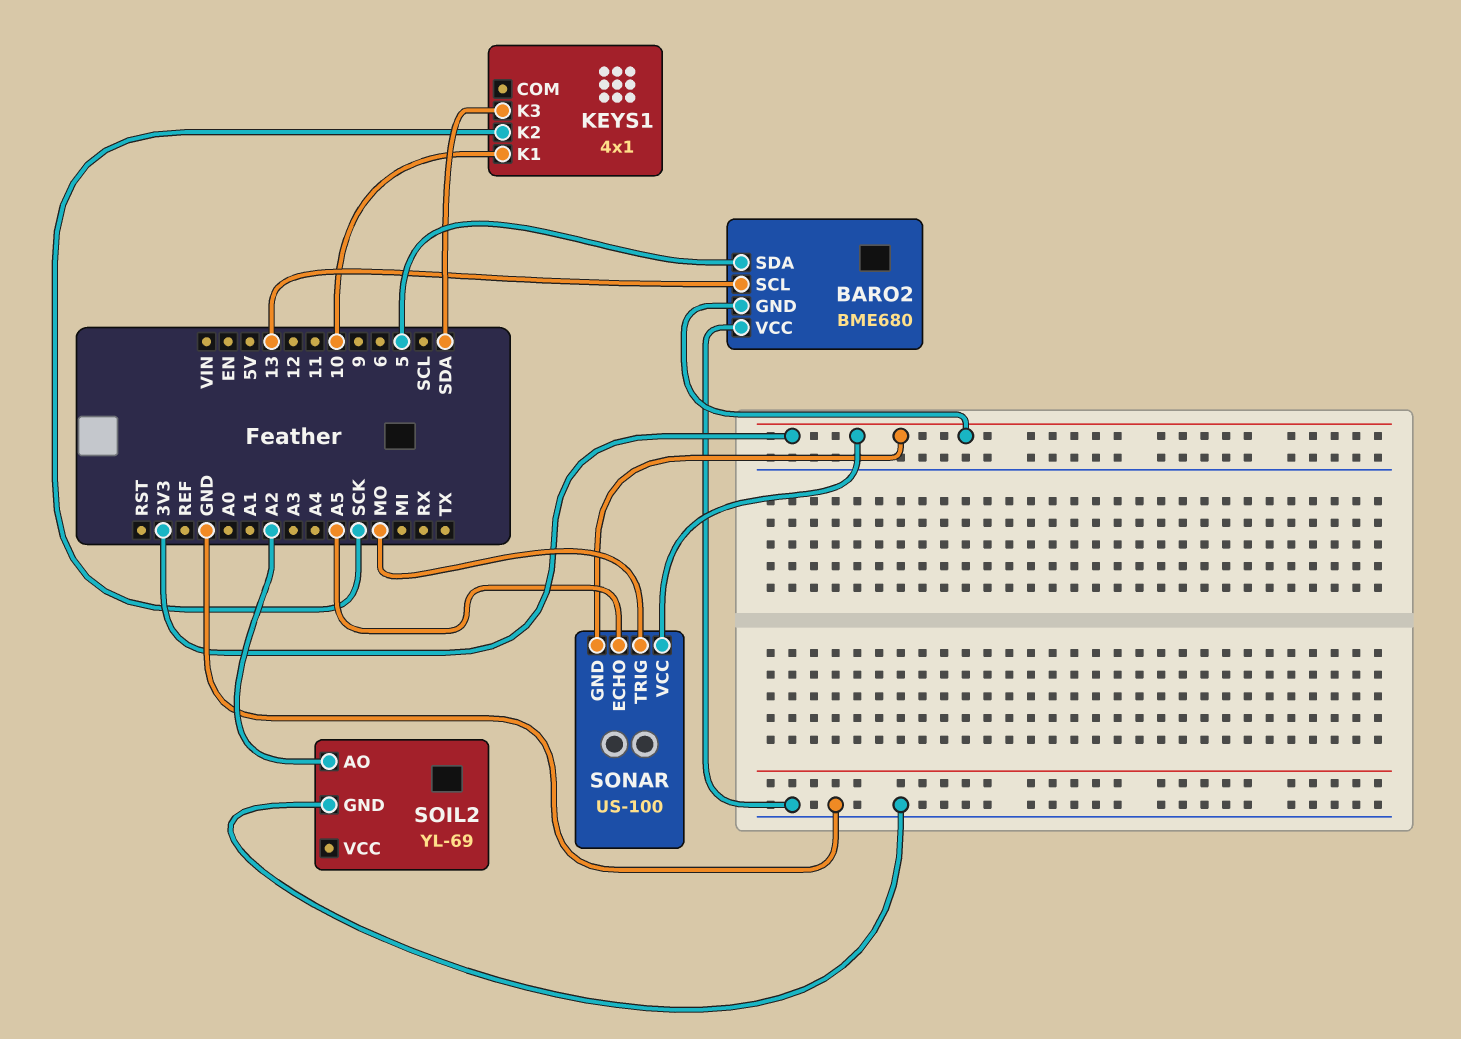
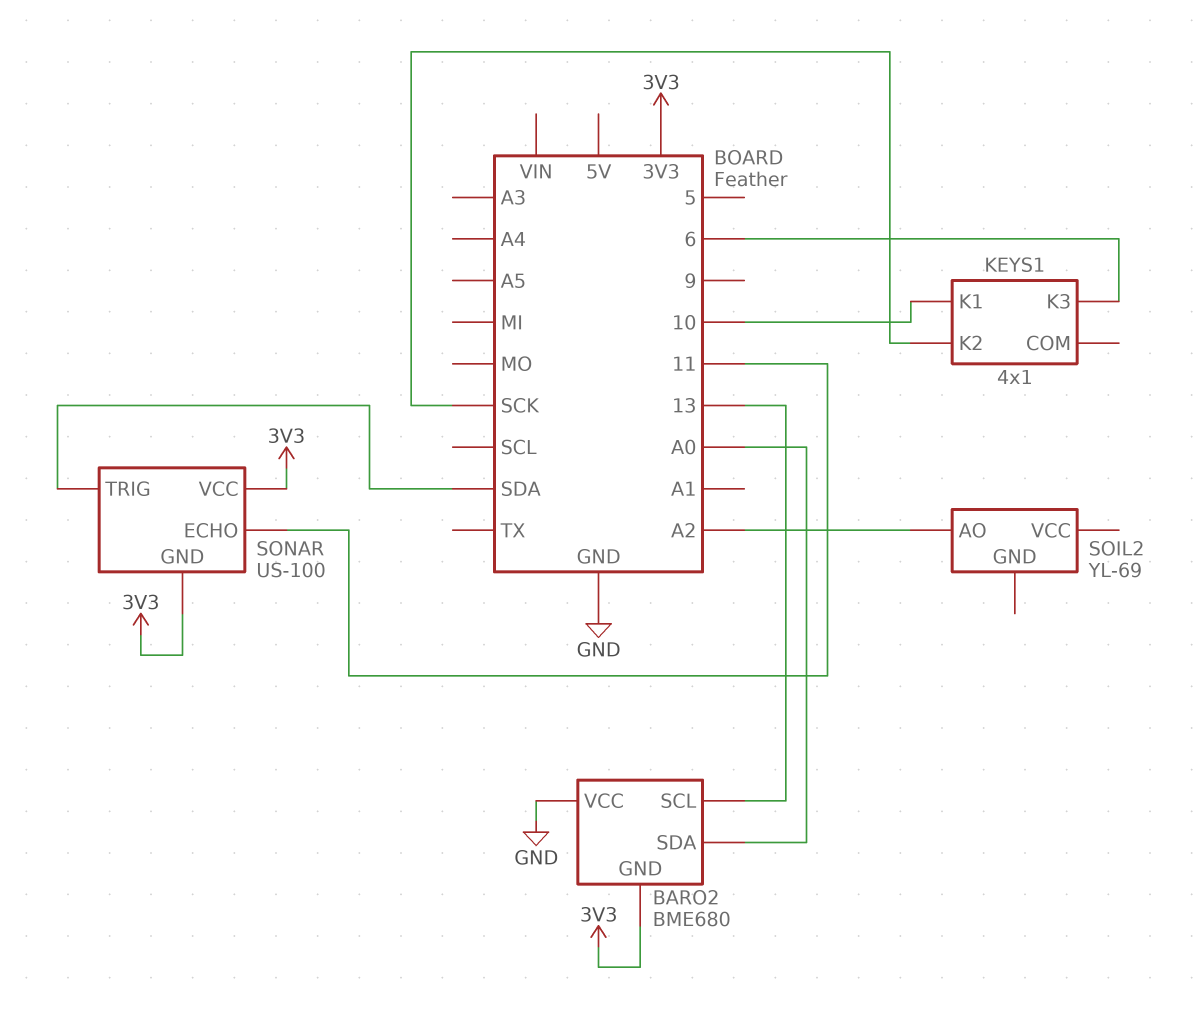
BARO2 pin SDA: 5 -> A0
KEYS1 pin K3: SDA -> 6
SOIL2 pin GND: GND -> none
SONAR pin ECHO: A5 -> 11
SONAR pin TRIG: MO -> SDA

